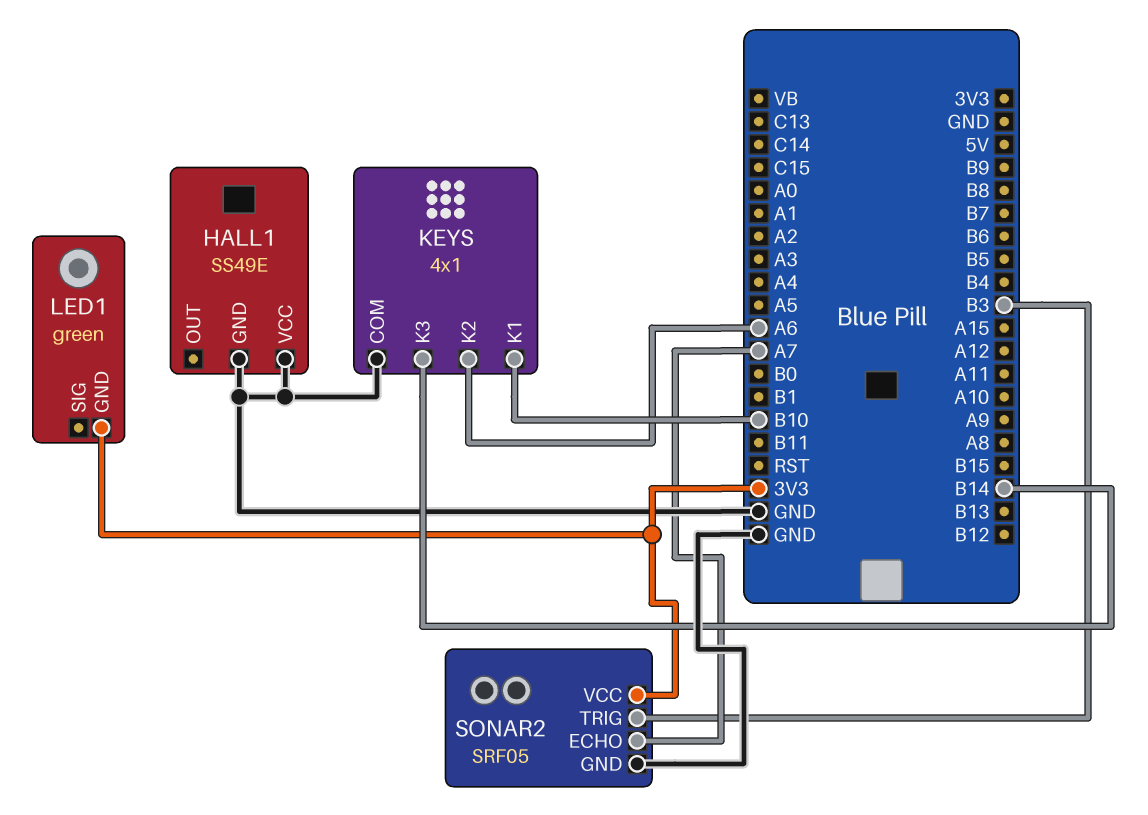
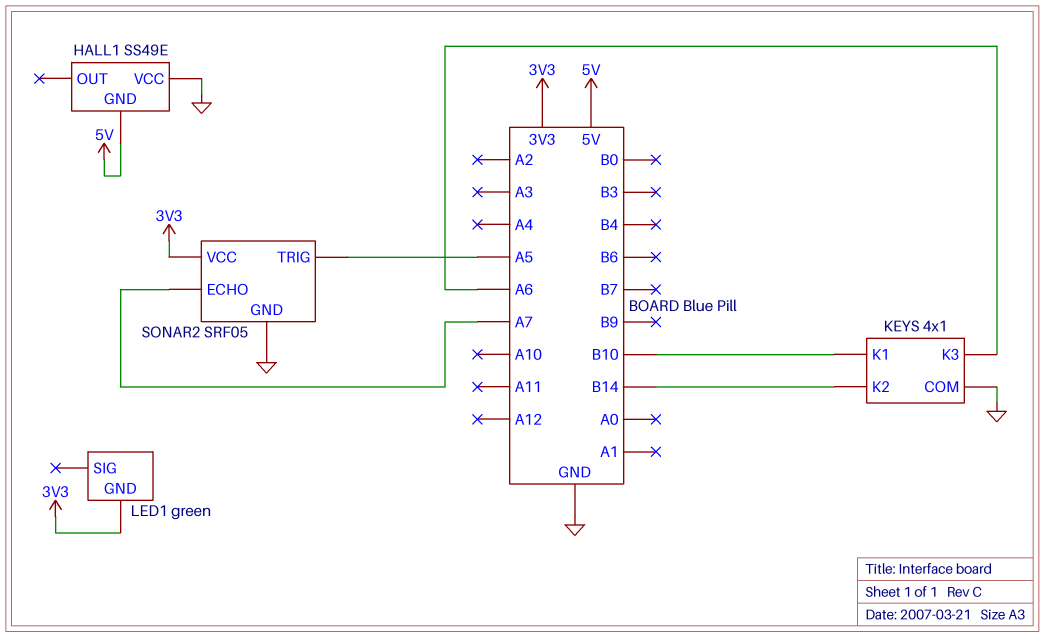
HALL1 pin GND: GND -> 5V
KEYS pin K2: A6 -> B14
KEYS pin K3: B14 -> A6
SONAR2 pin TRIG: B3 -> A5

